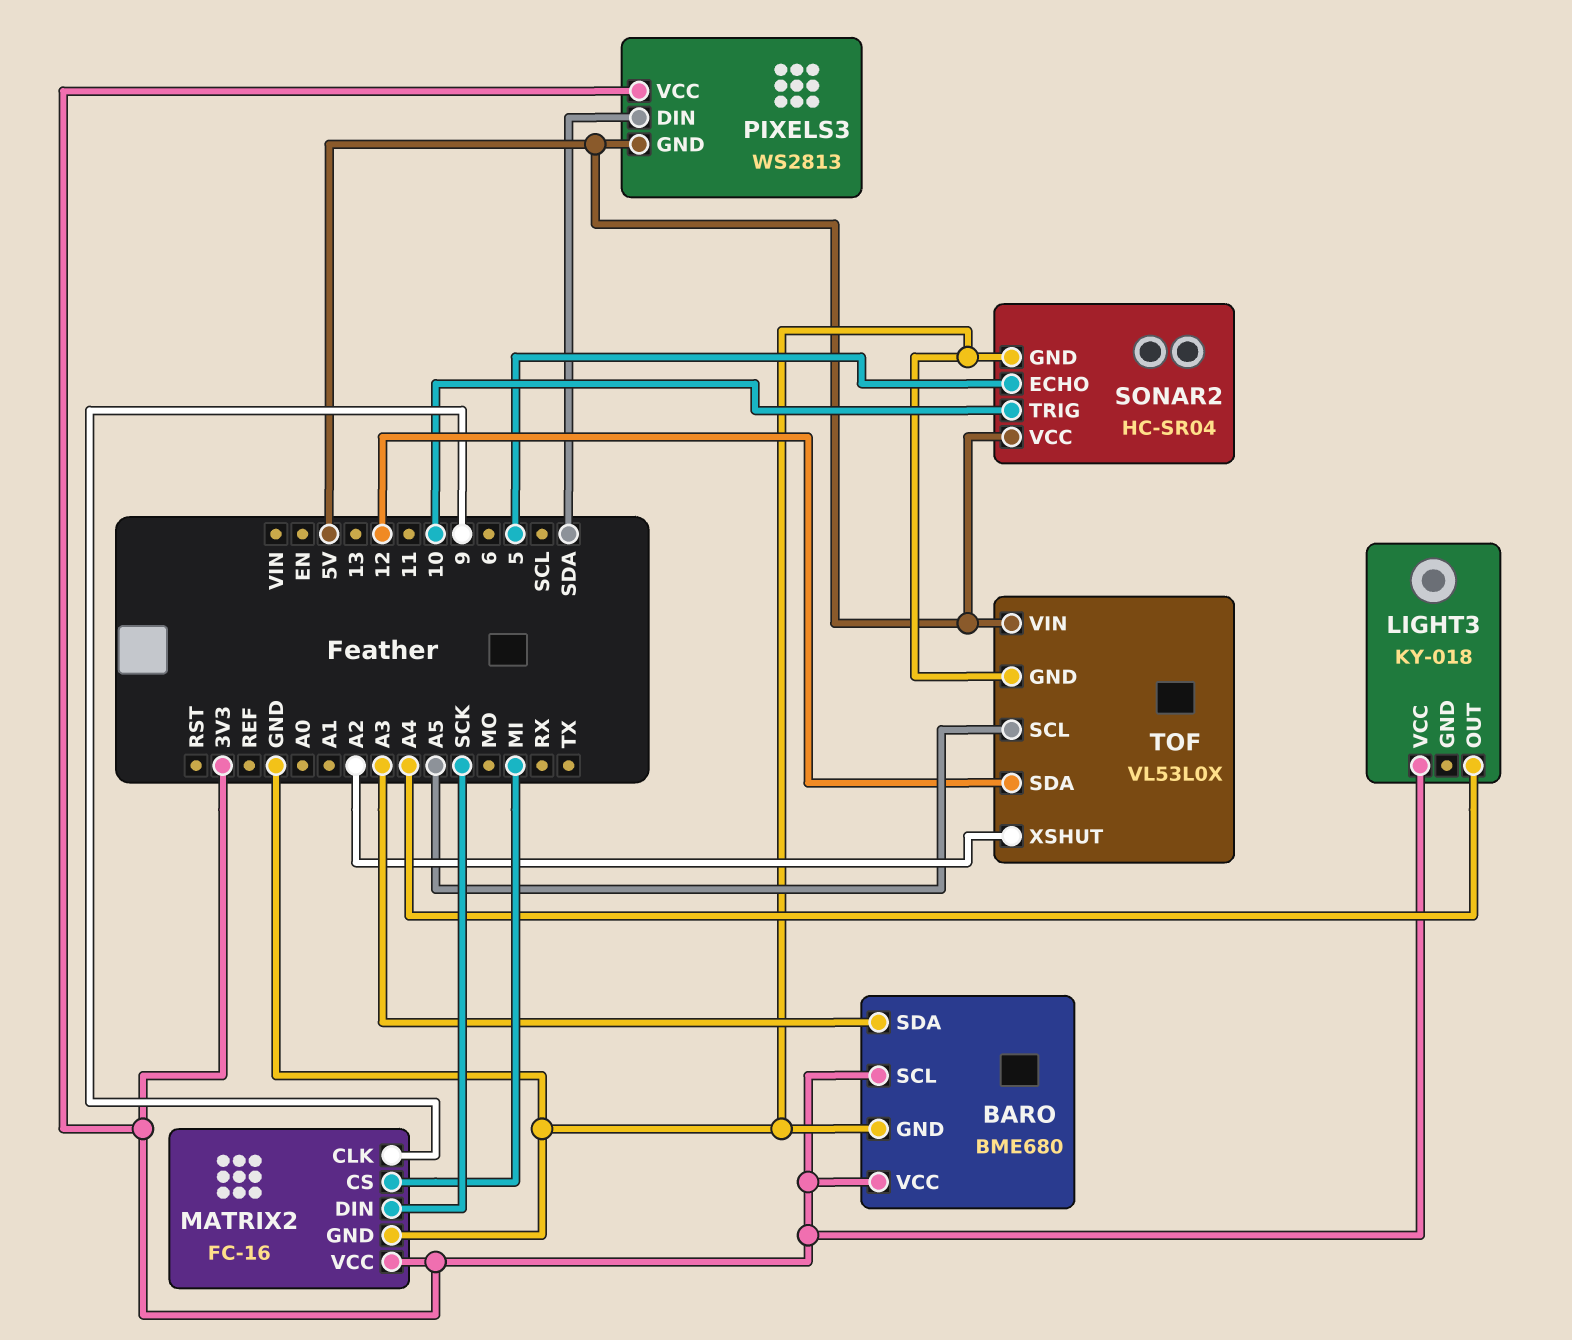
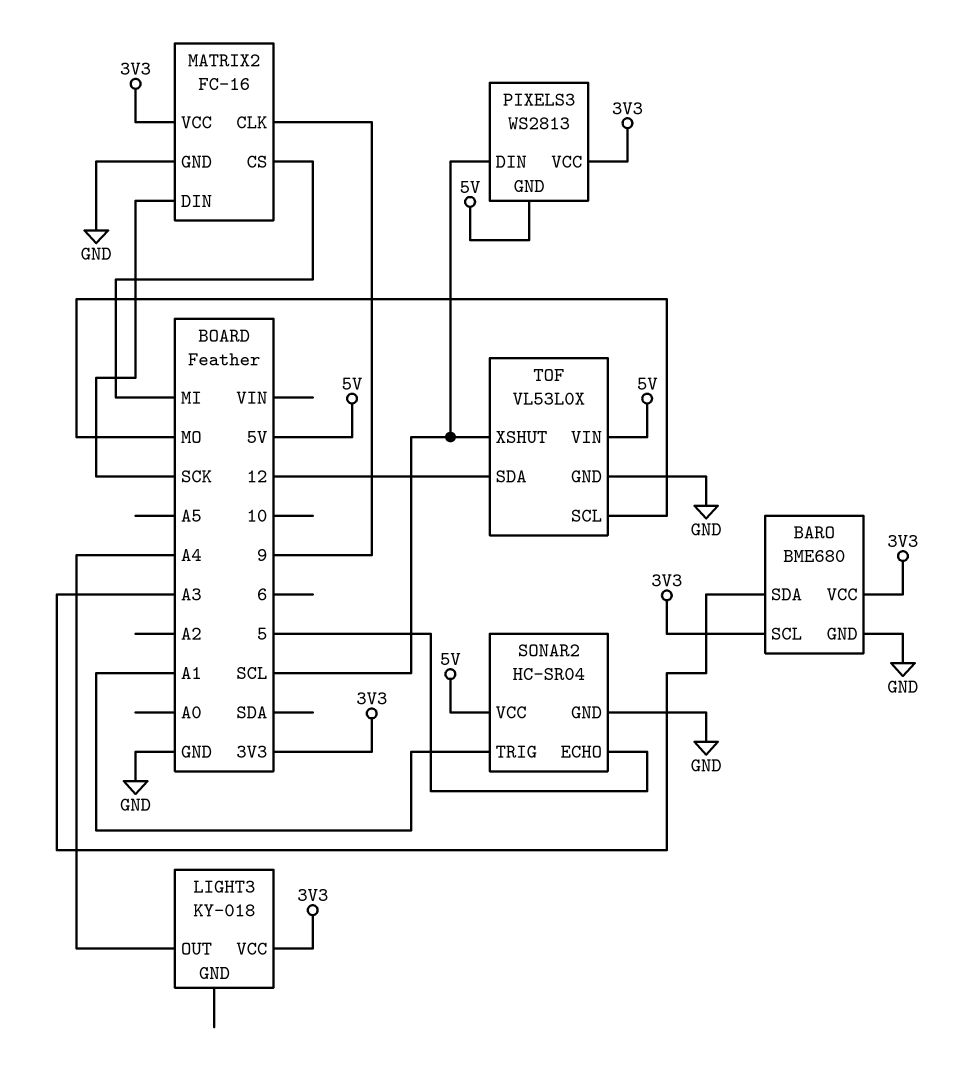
PIXELS3 pin DIN: SDA -> SCL
SONAR2 pin TRIG: 10 -> A1
TOF pin SCL: A5 -> MO
TOF pin XSHUT: A2 -> SCL

